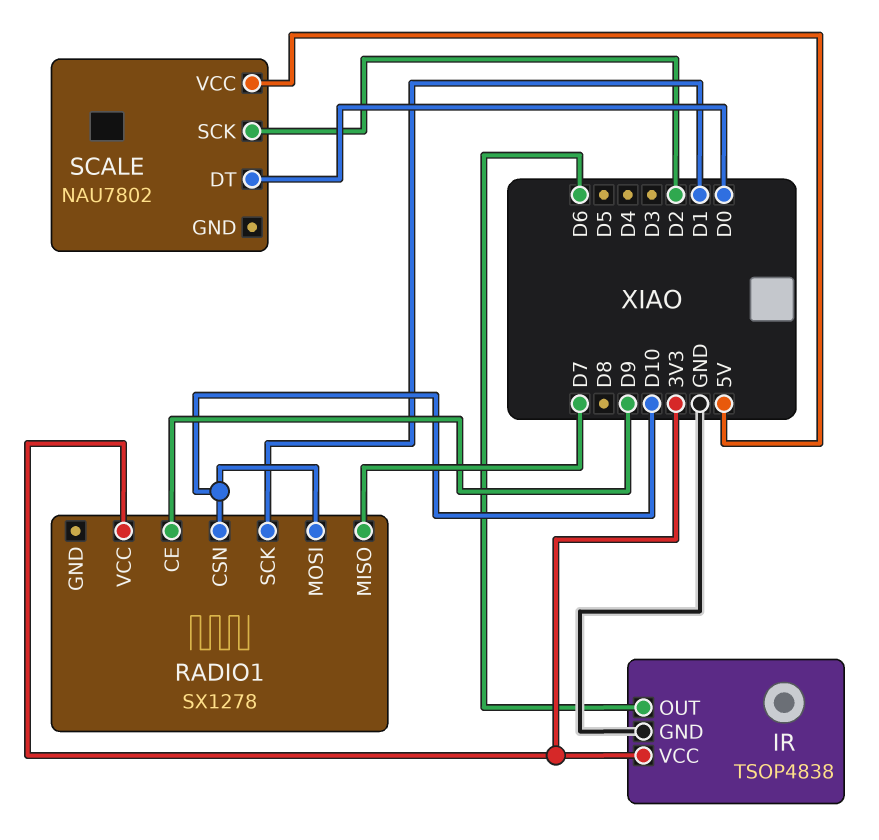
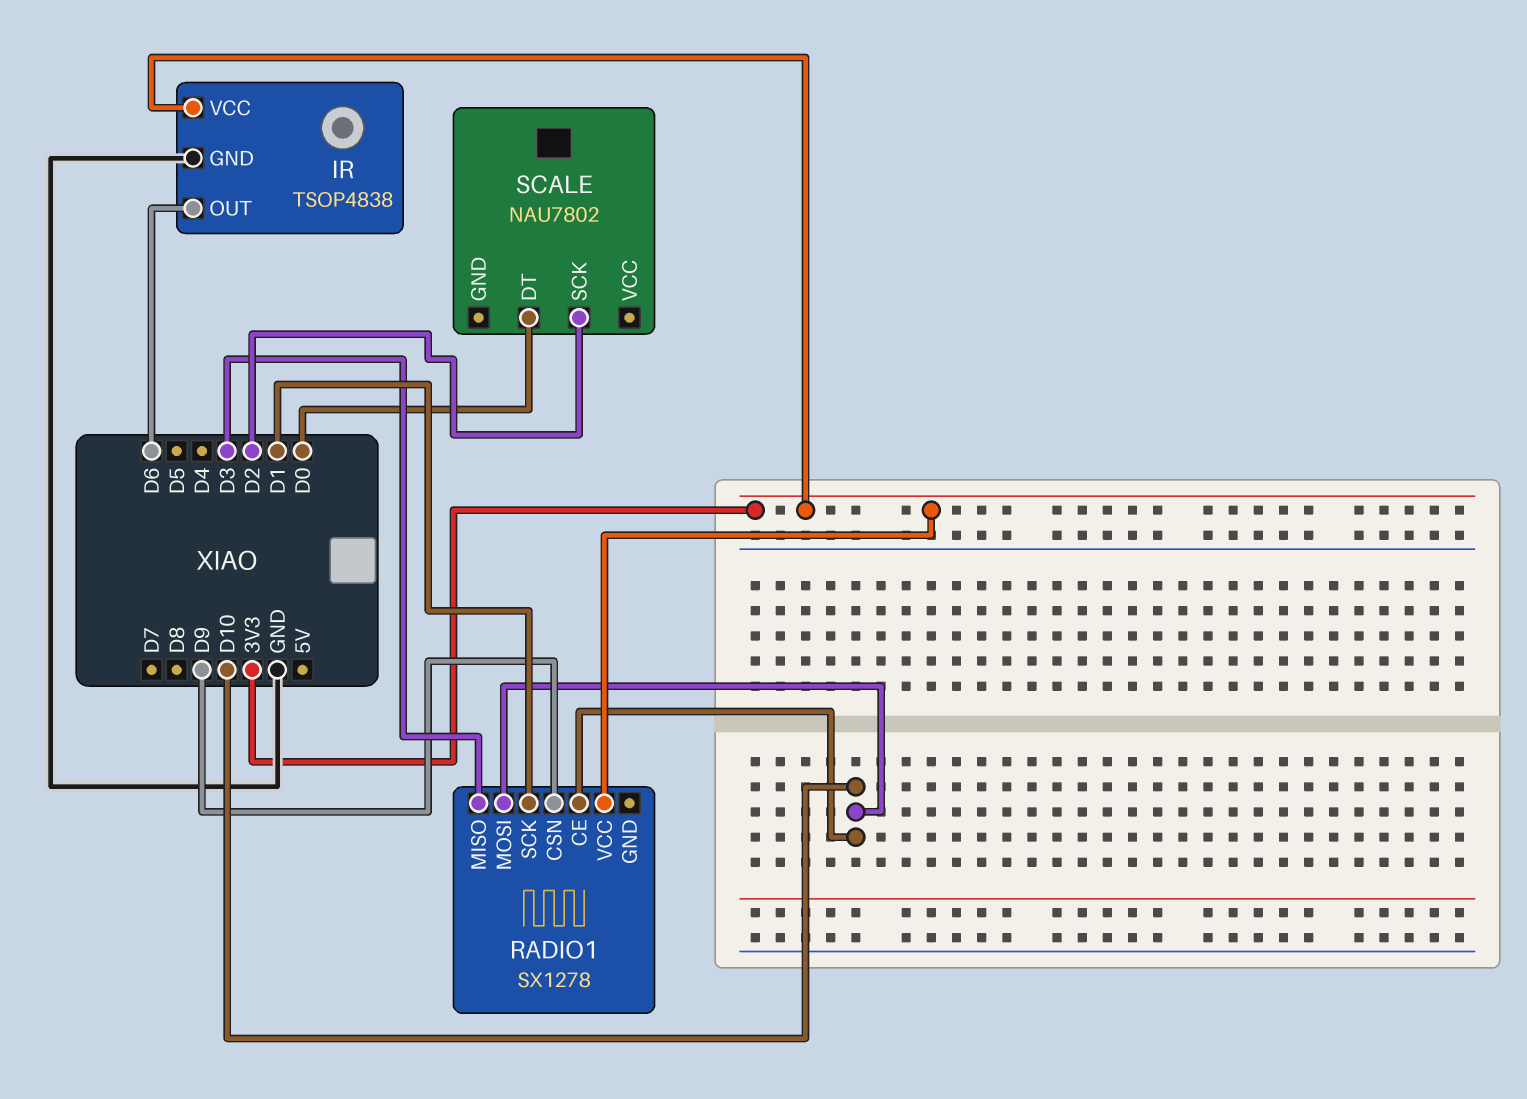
RADIO1 pin CE: D9 -> D10
RADIO1 pin CSN: D10 -> D9
RADIO1 pin MISO: D7 -> D3
SCALE pin VCC: 5V -> none

